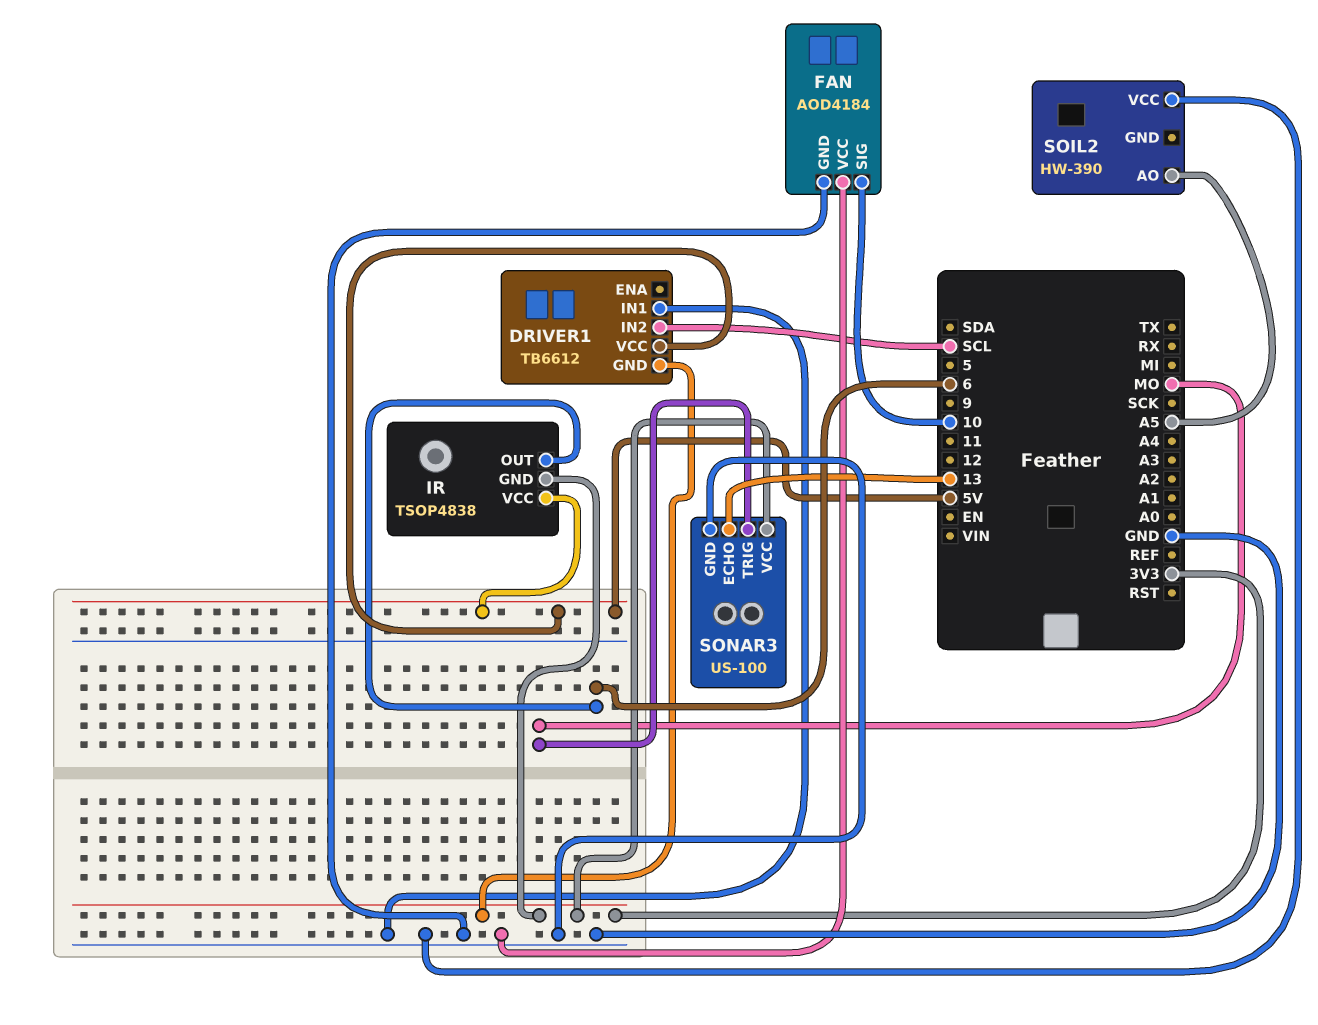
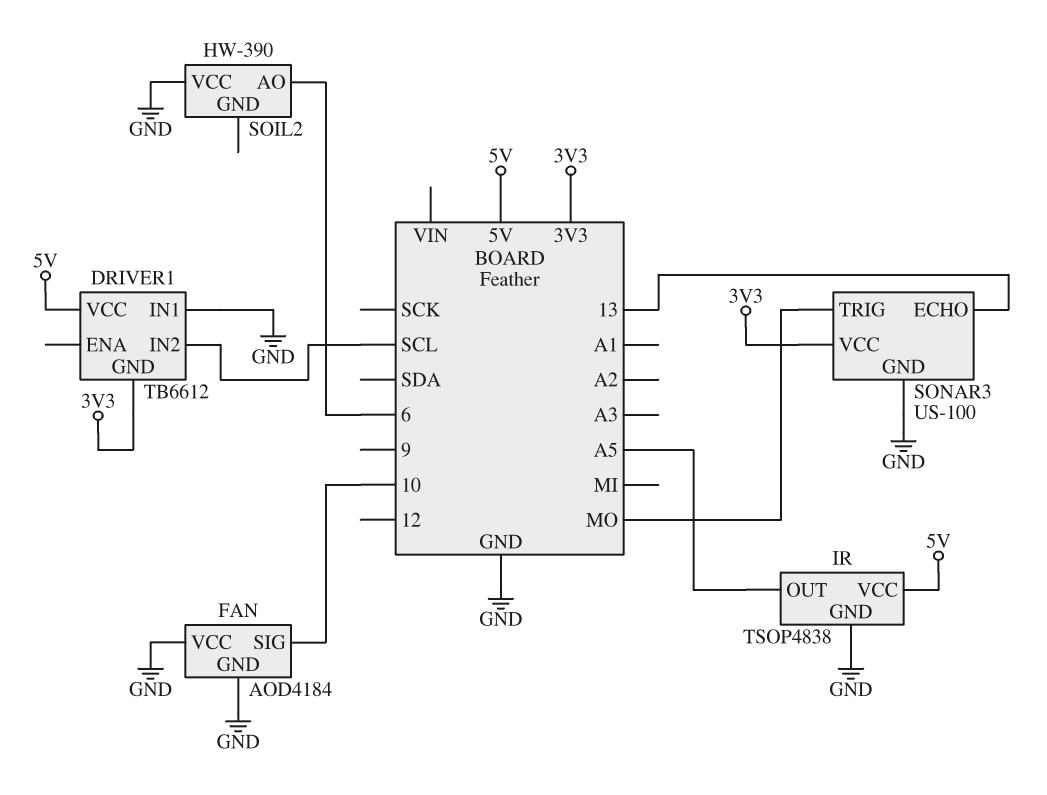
IR pin GND: 3V3 -> GND
IR pin OUT: 6 -> A5
SOIL2 pin AO: A5 -> 6

